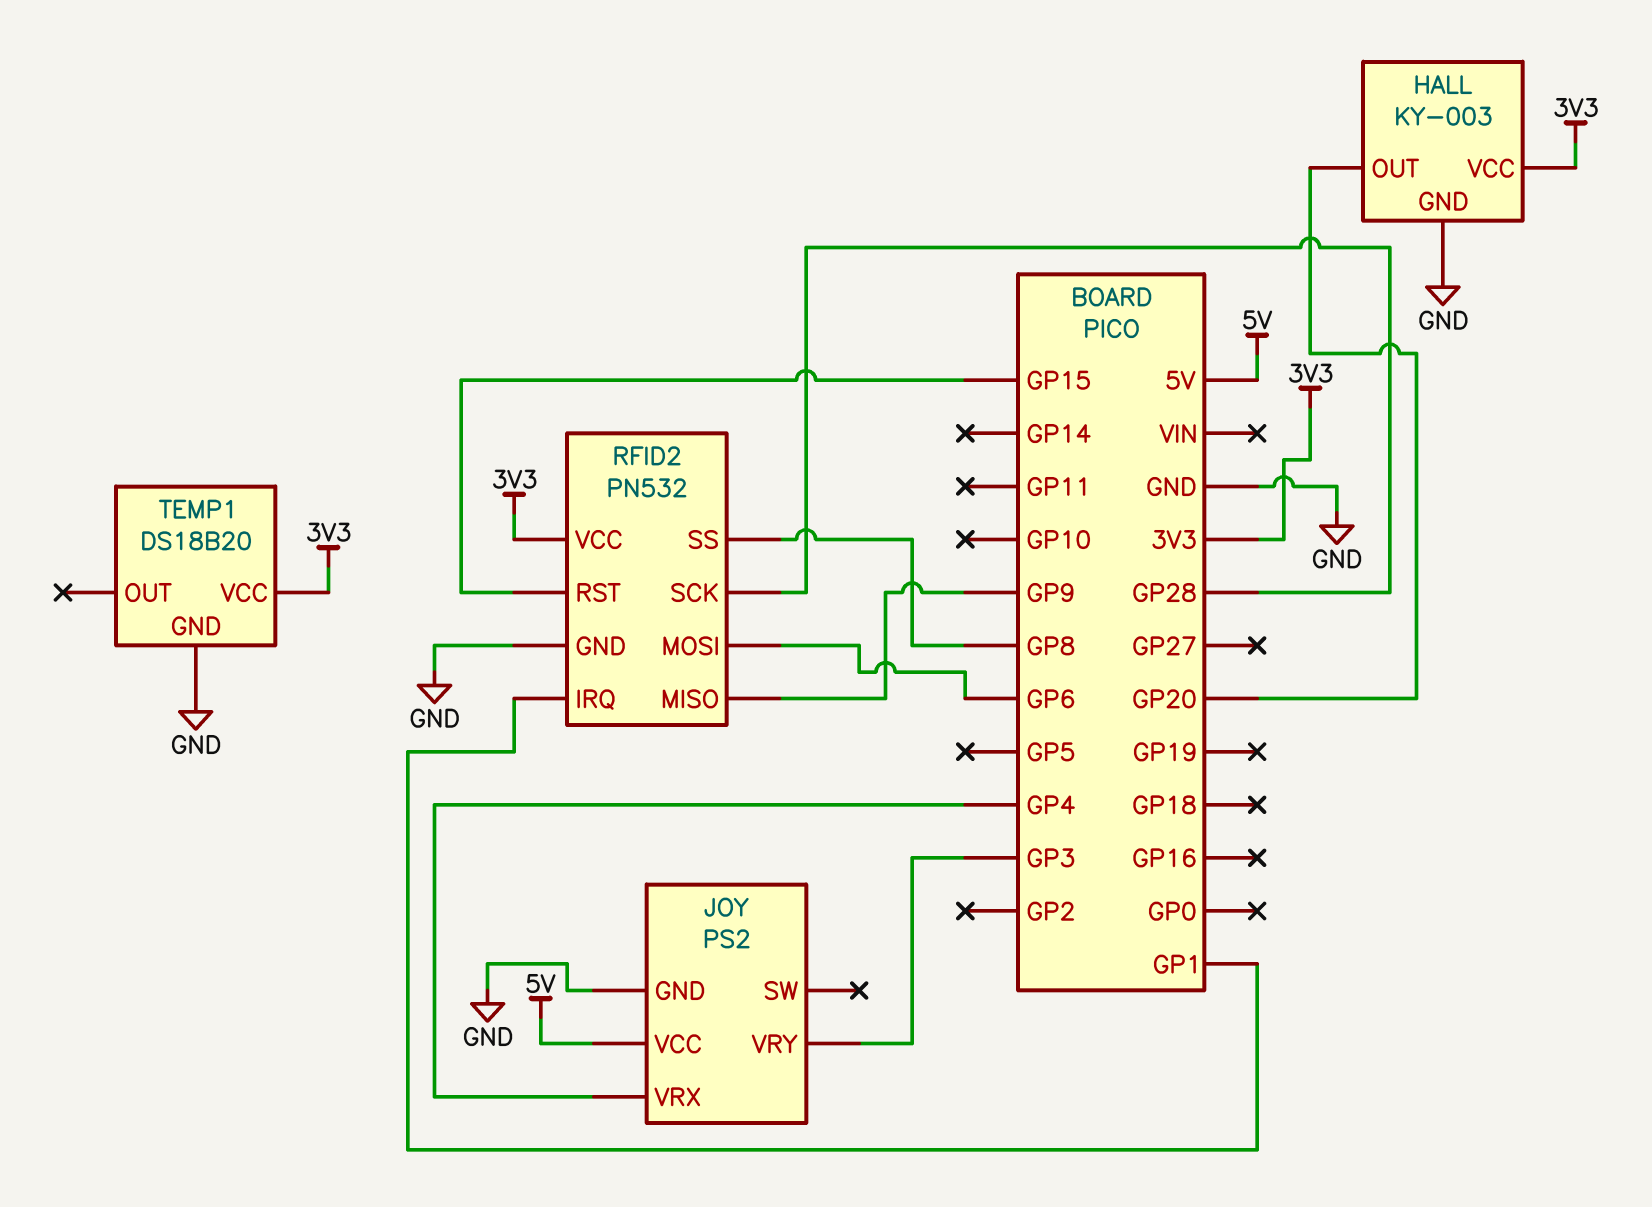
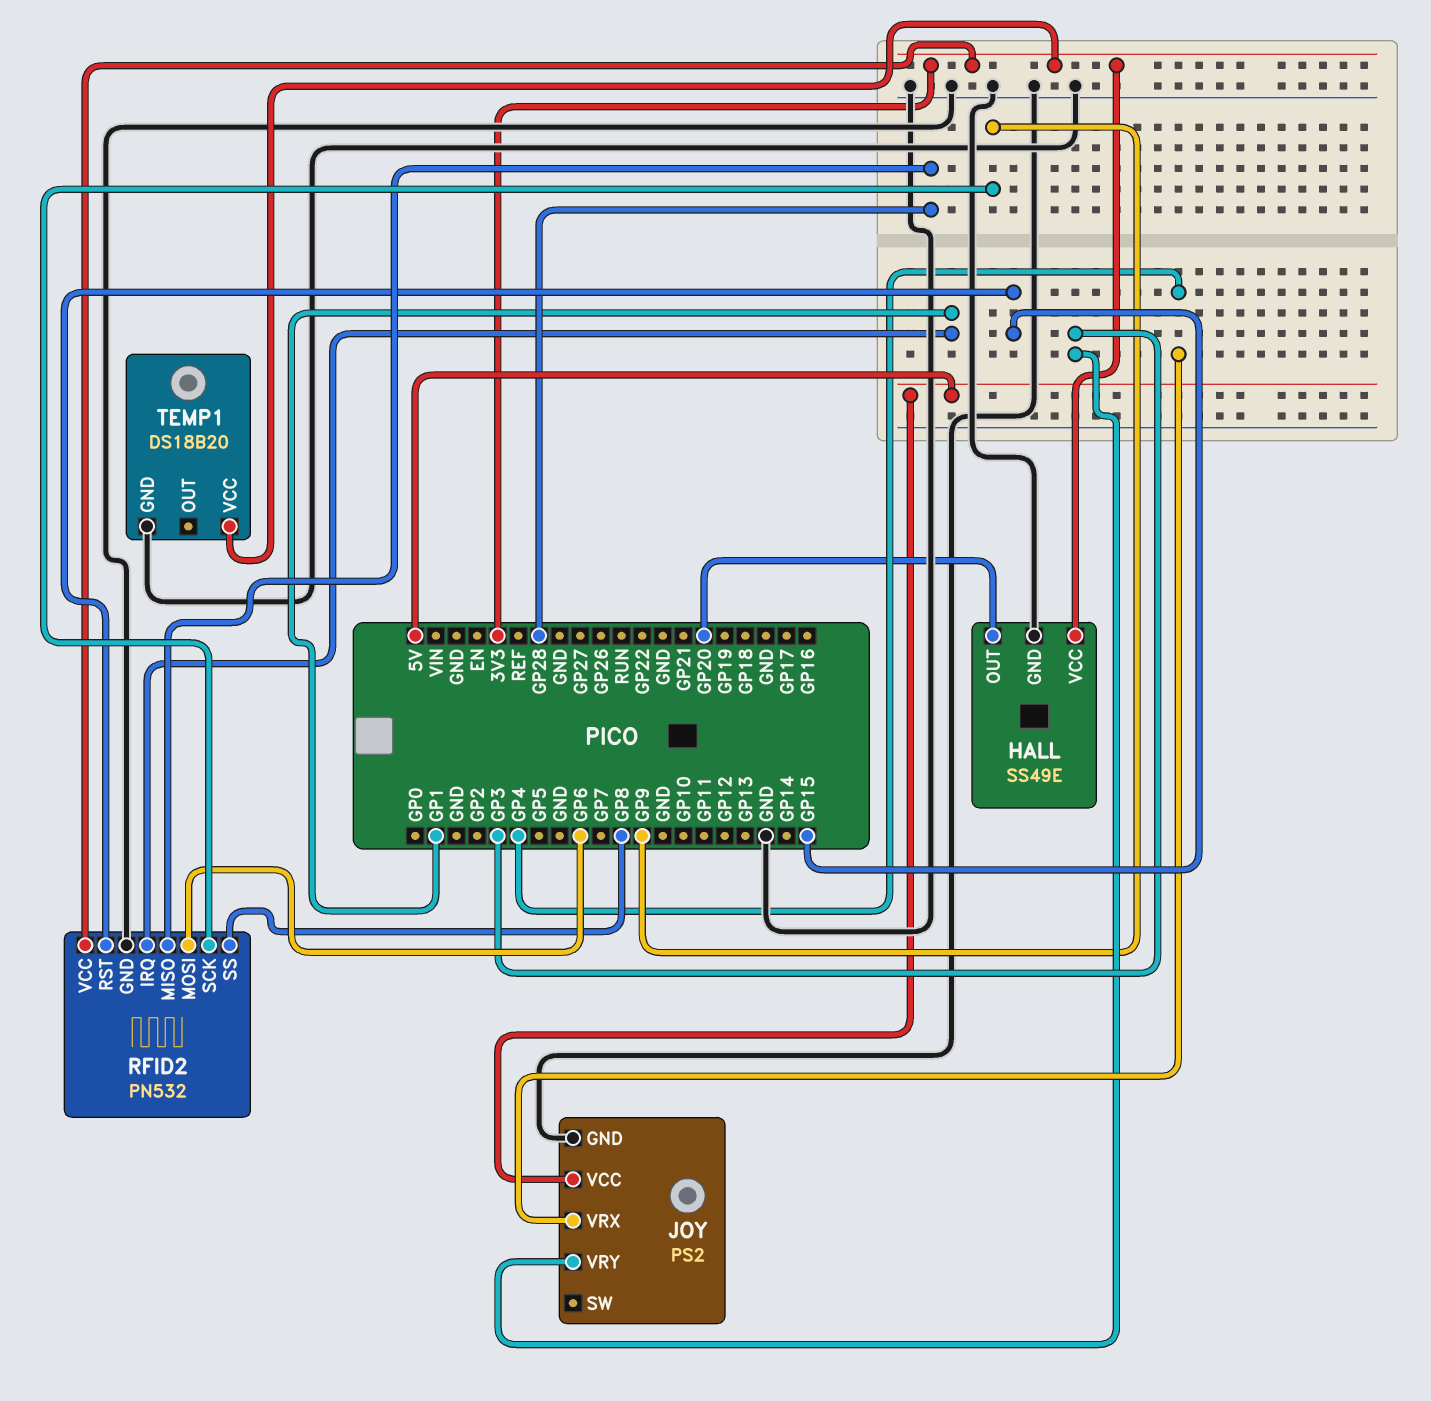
HALL: KY-003 -> SS49E
RFID2 pin MISO: GP9 -> GP28
RFID2 pin SCK: GP28 -> GP9

